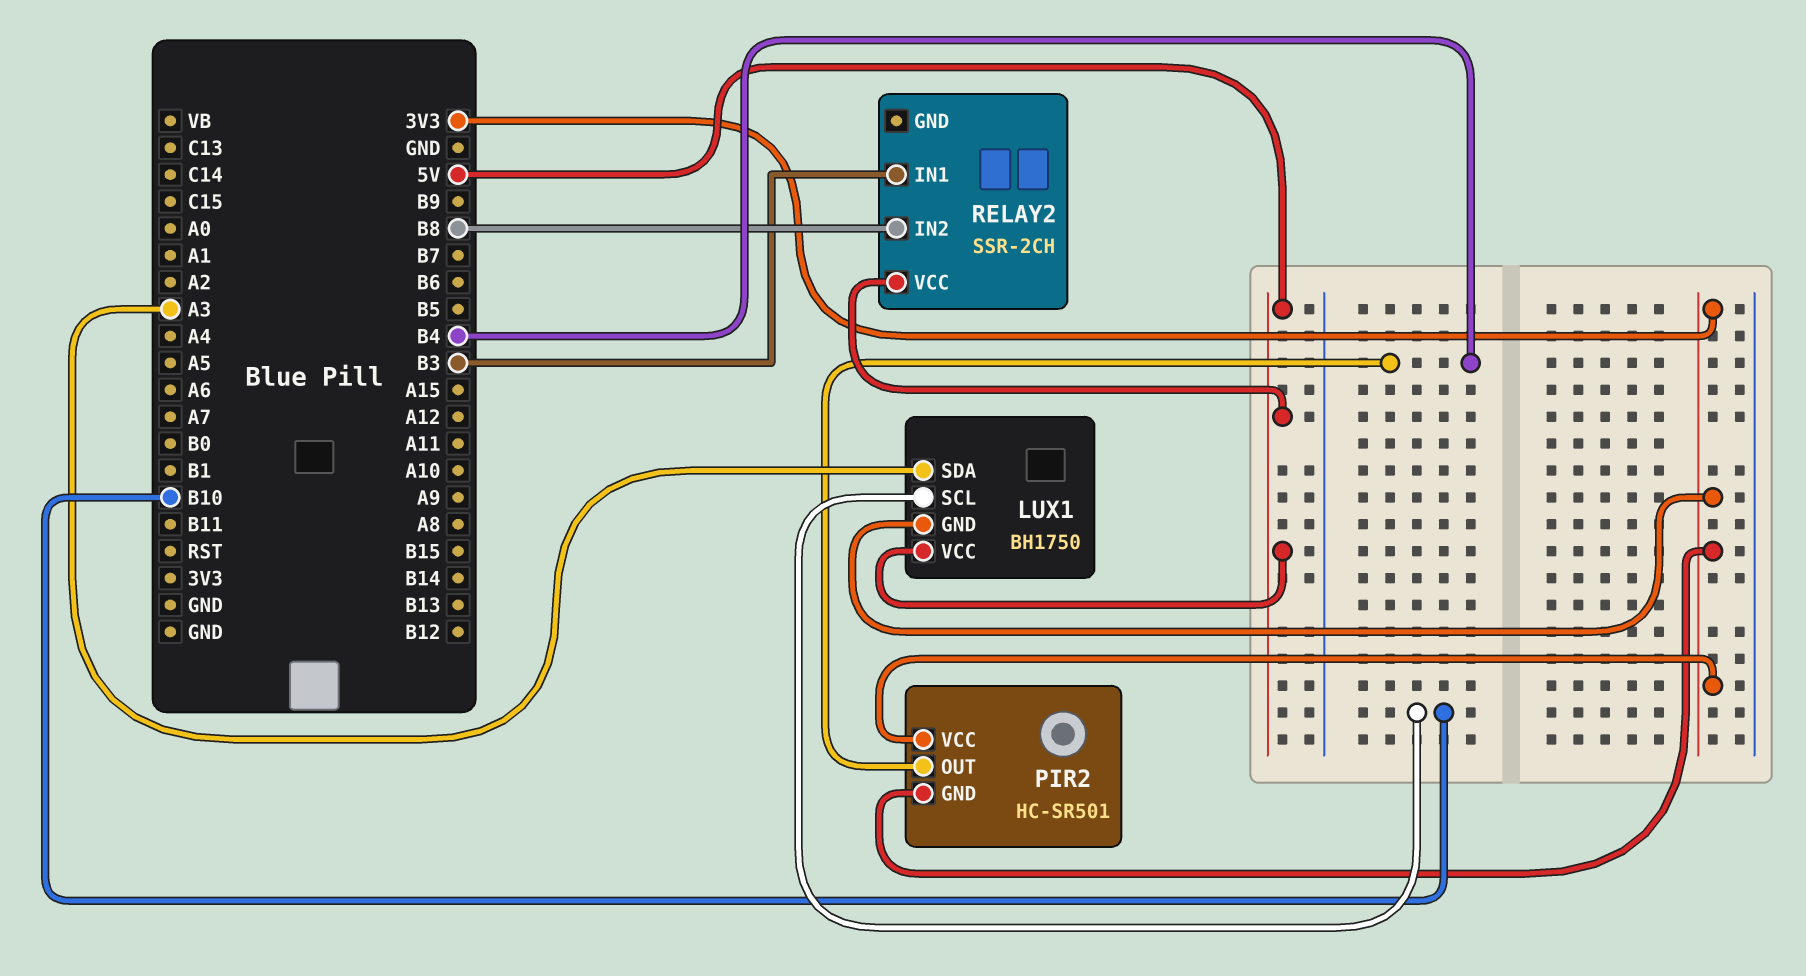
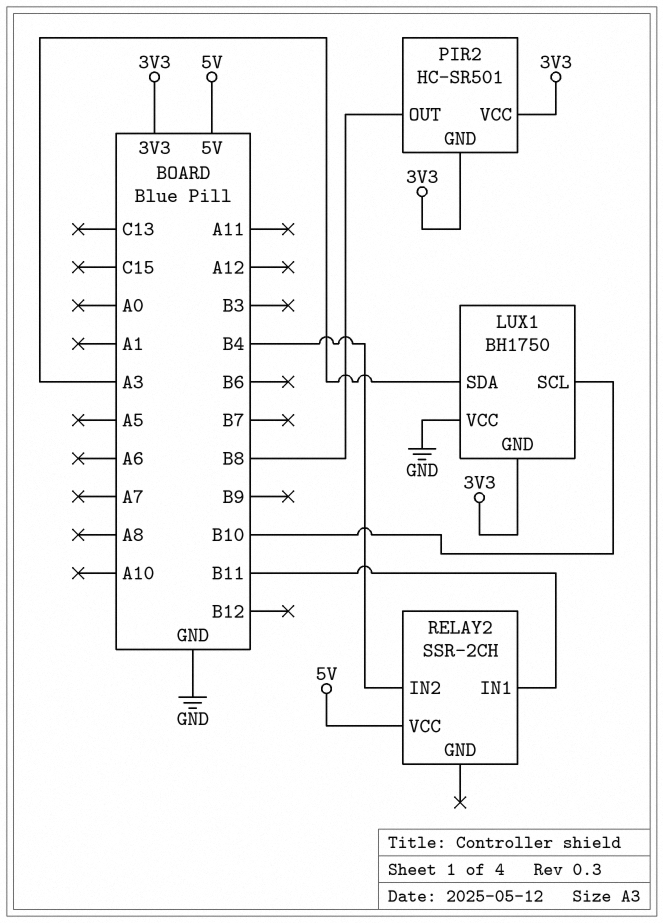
LUX1 pin VCC: 5V -> GND
PIR2 pin OUT: B4 -> B8
RELAY2 pin IN1: B3 -> B11
RELAY2 pin IN2: B8 -> B4

